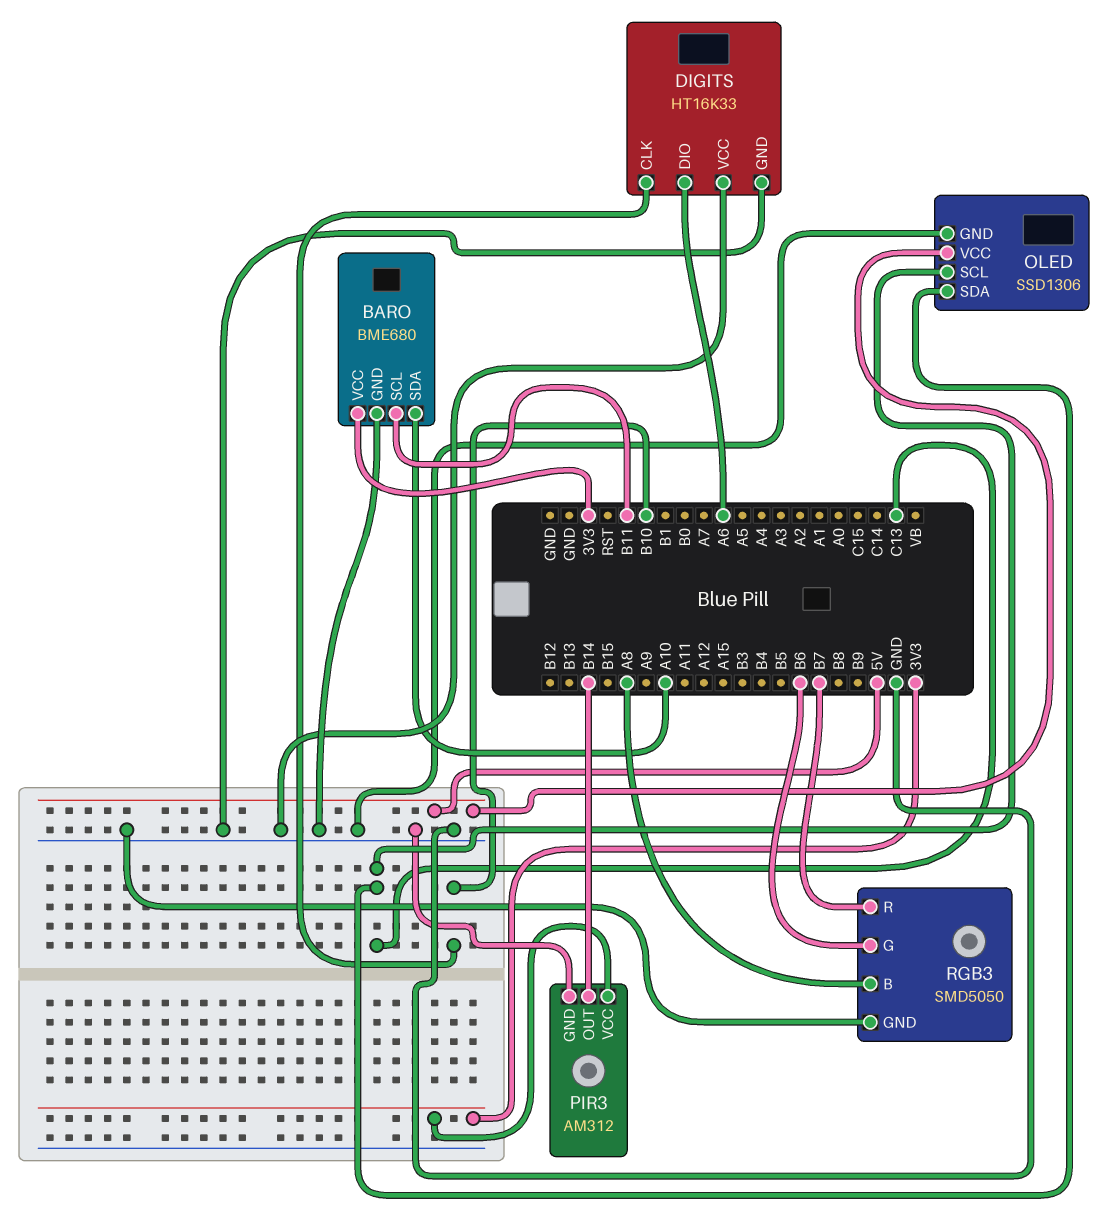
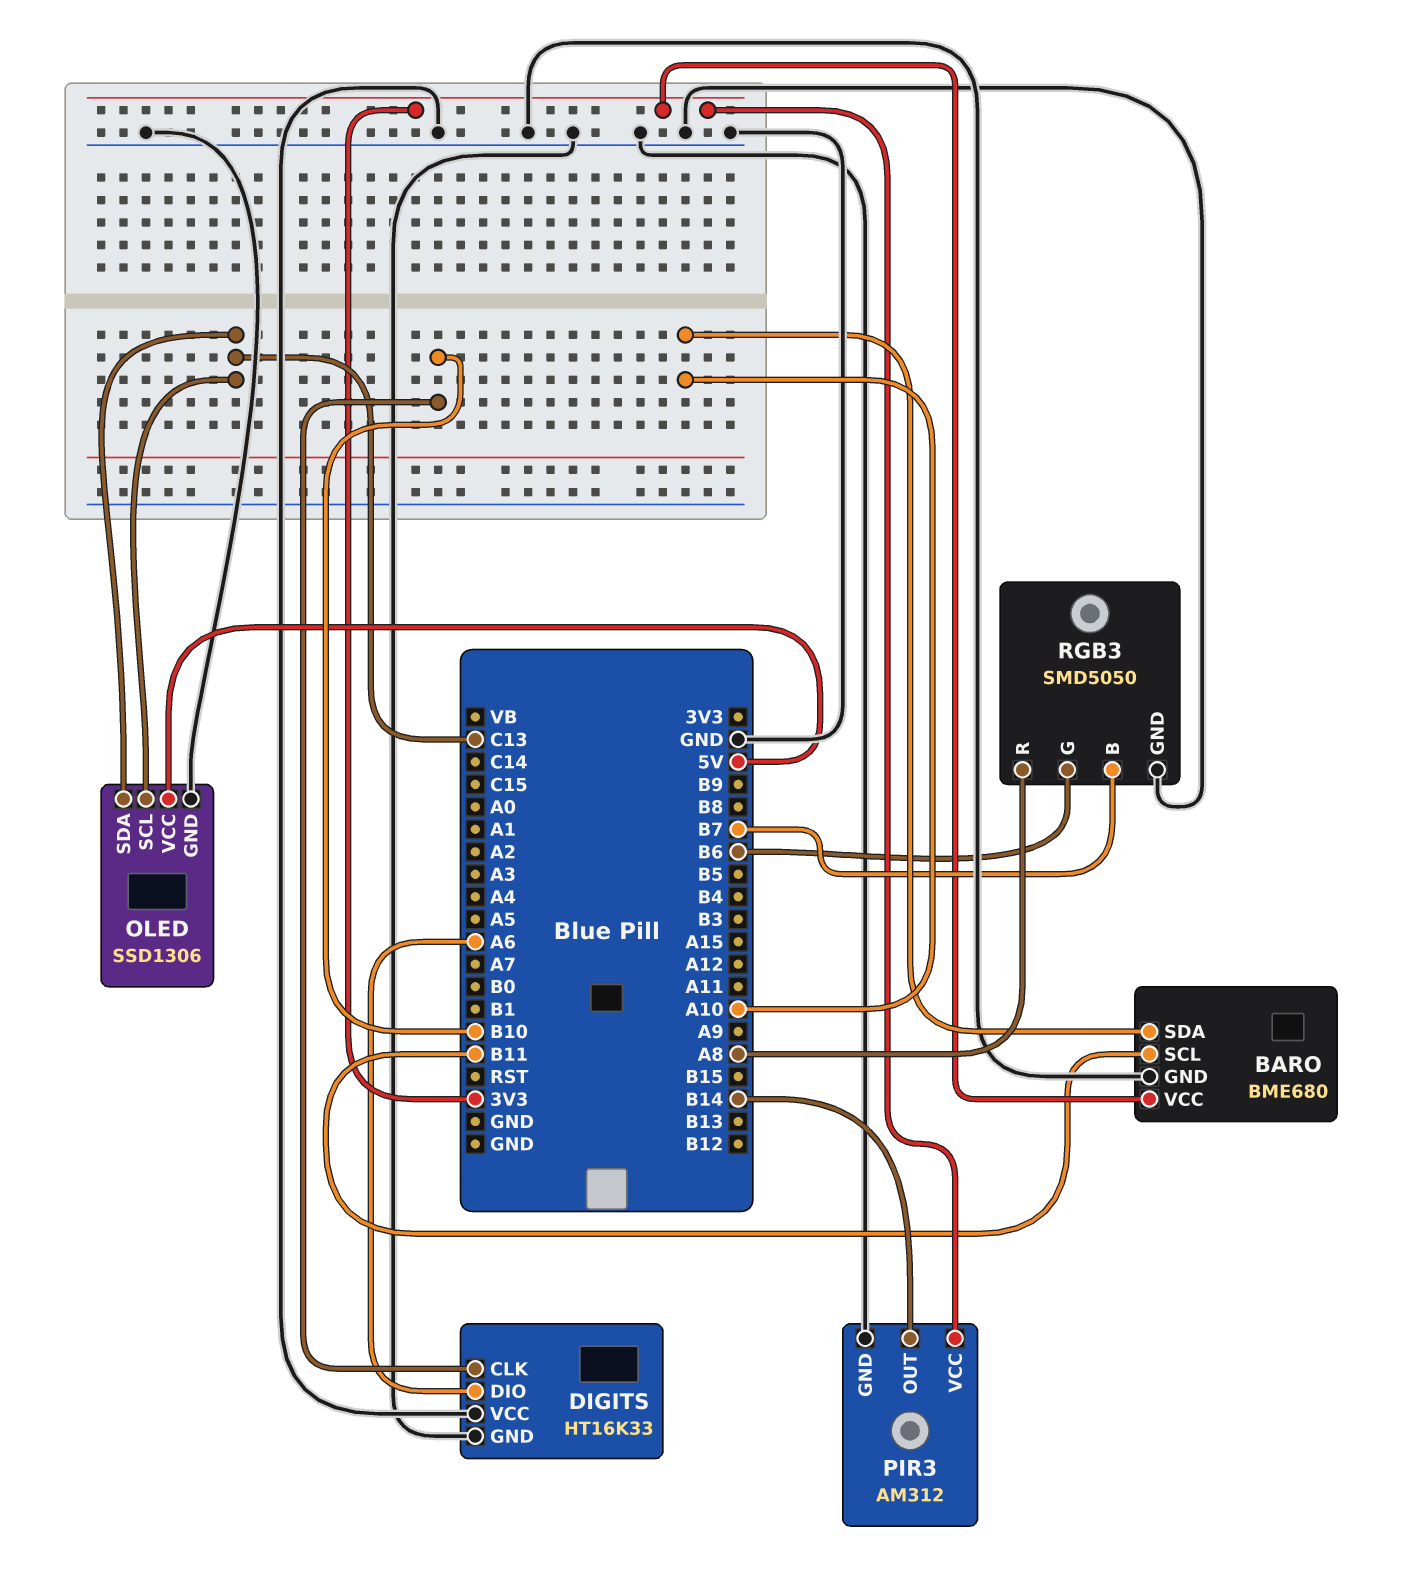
RGB3 pin B: A8 -> B7
RGB3 pin R: B7 -> A8

